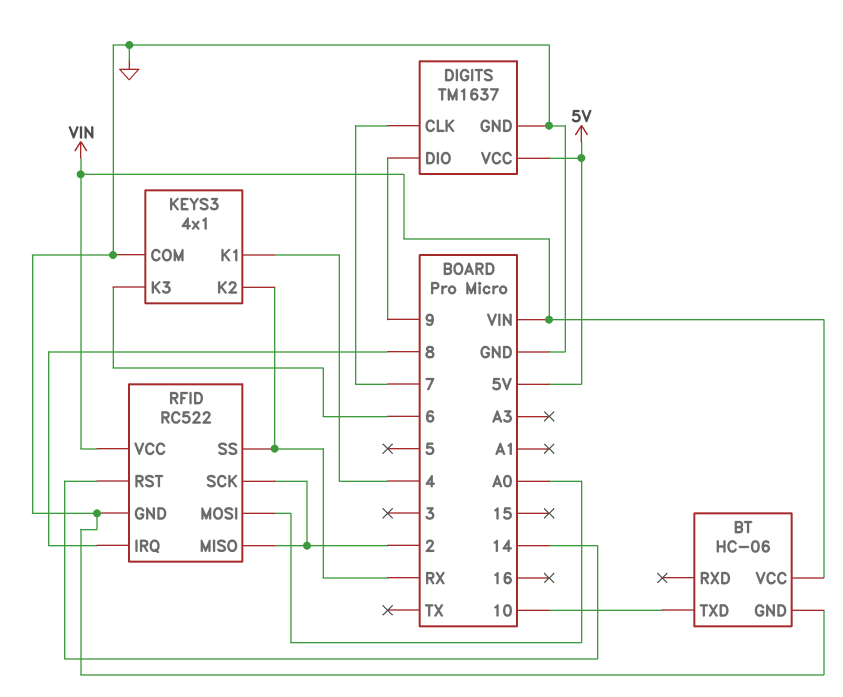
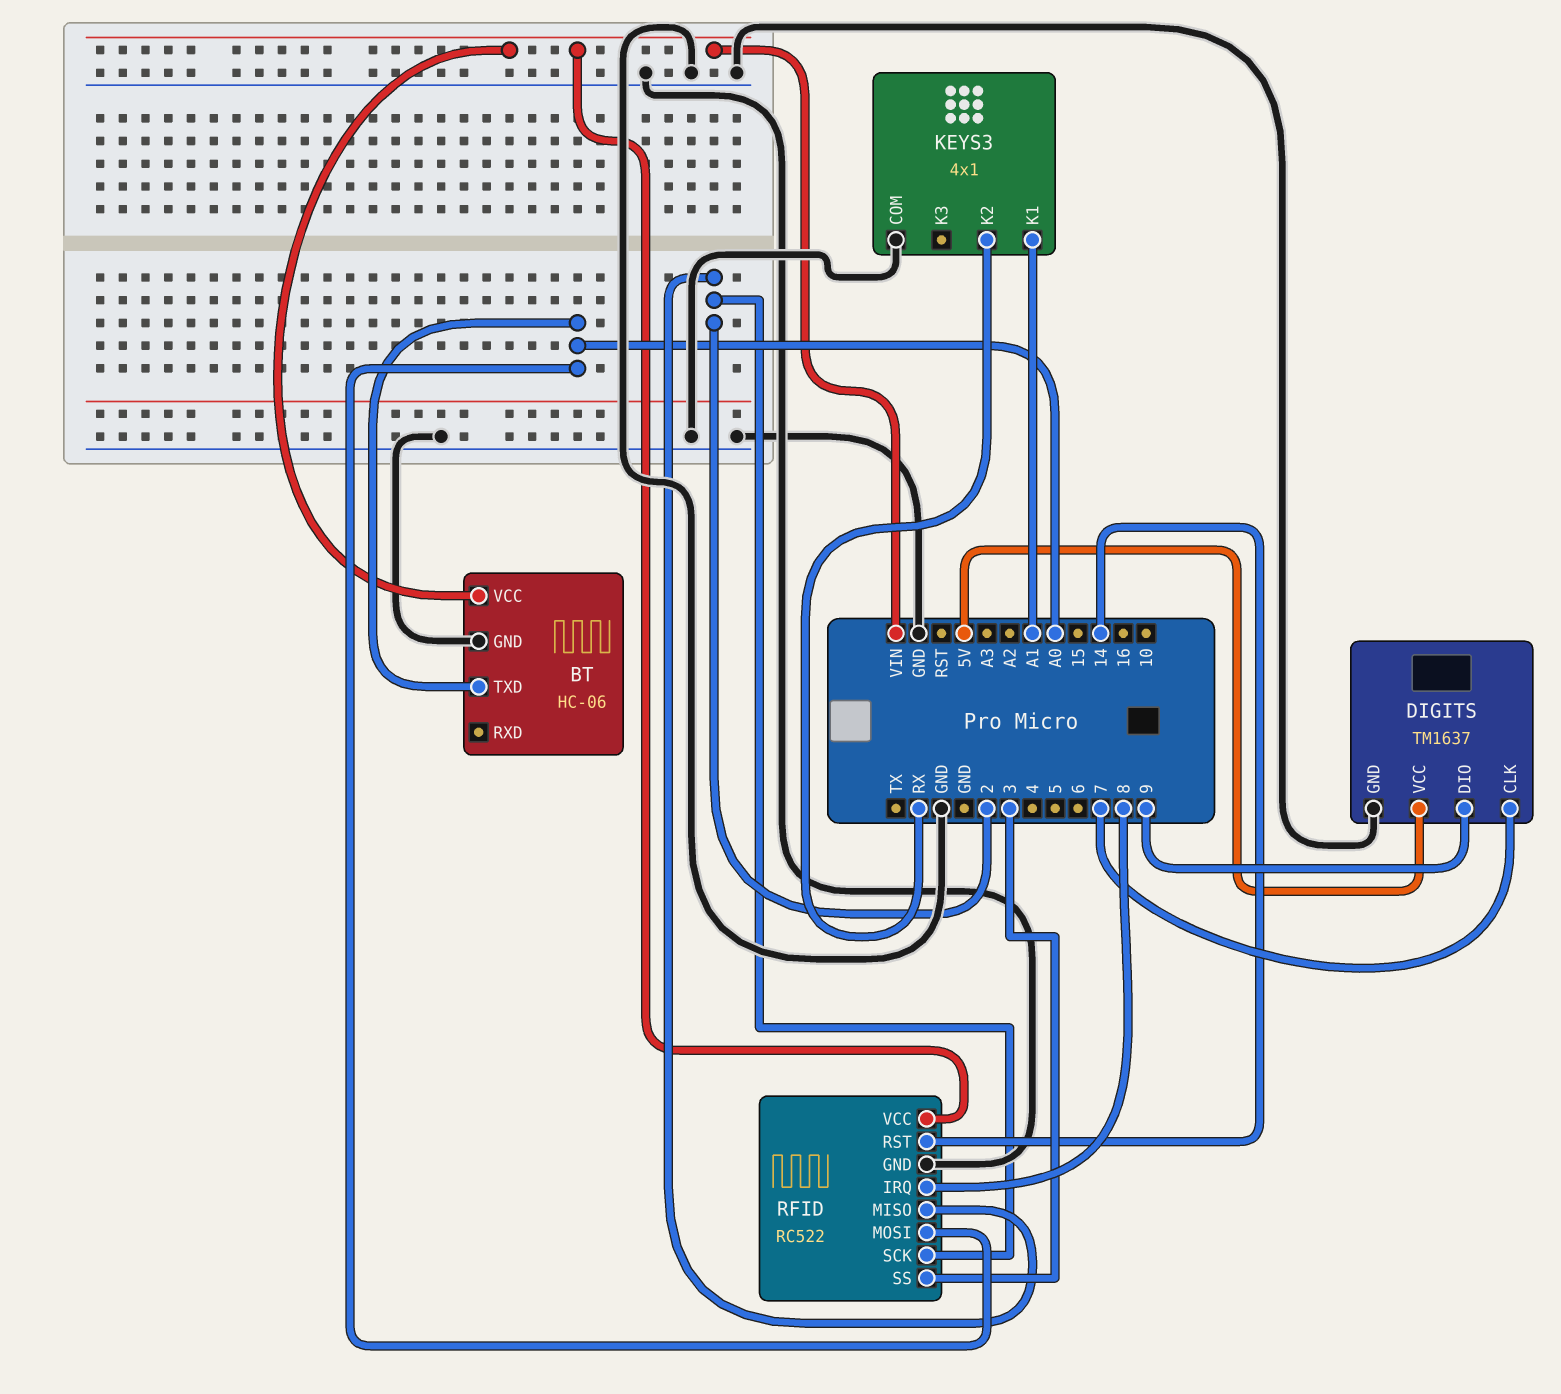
BT pin TXD: 10 -> A0
KEYS3 pin K1: 4 -> A1
KEYS3 pin K3: 6 -> none
RFID pin SS: RX -> 3

